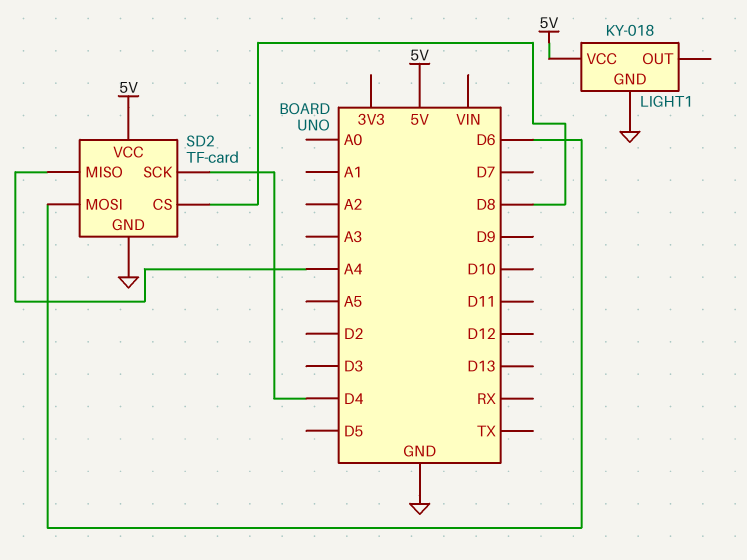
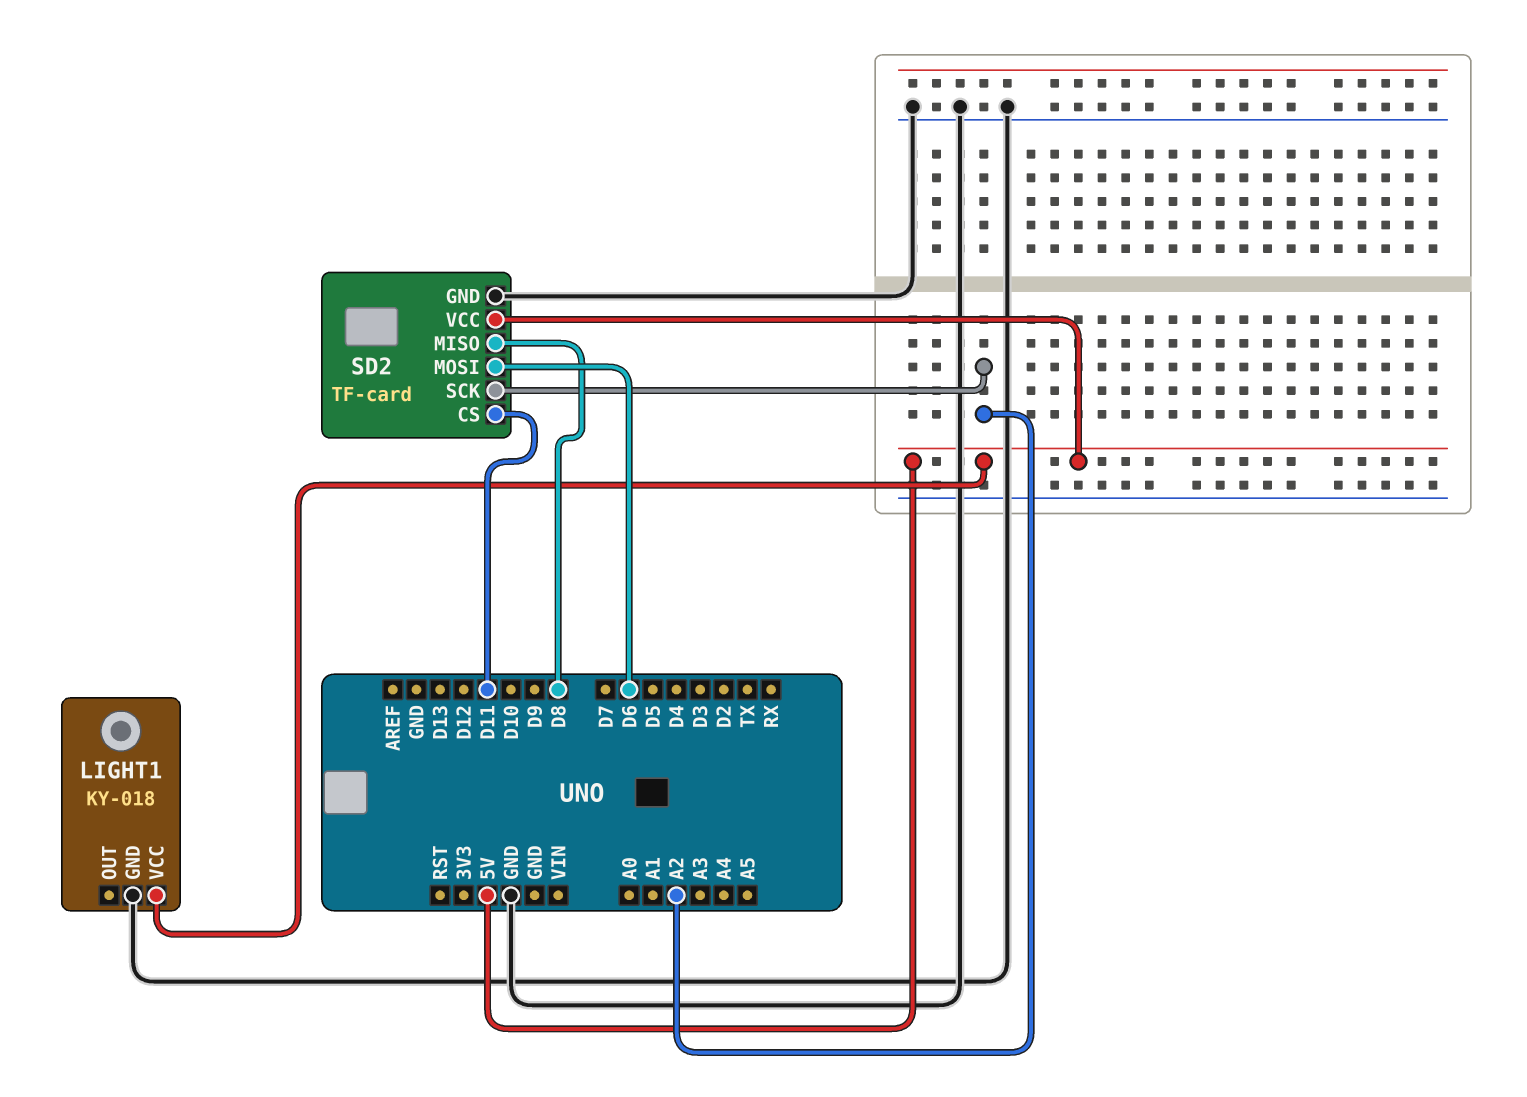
SD2 pin CS: D8 -> D11
SD2 pin MISO: A4 -> D8
SD2 pin SCK: D4 -> A2

